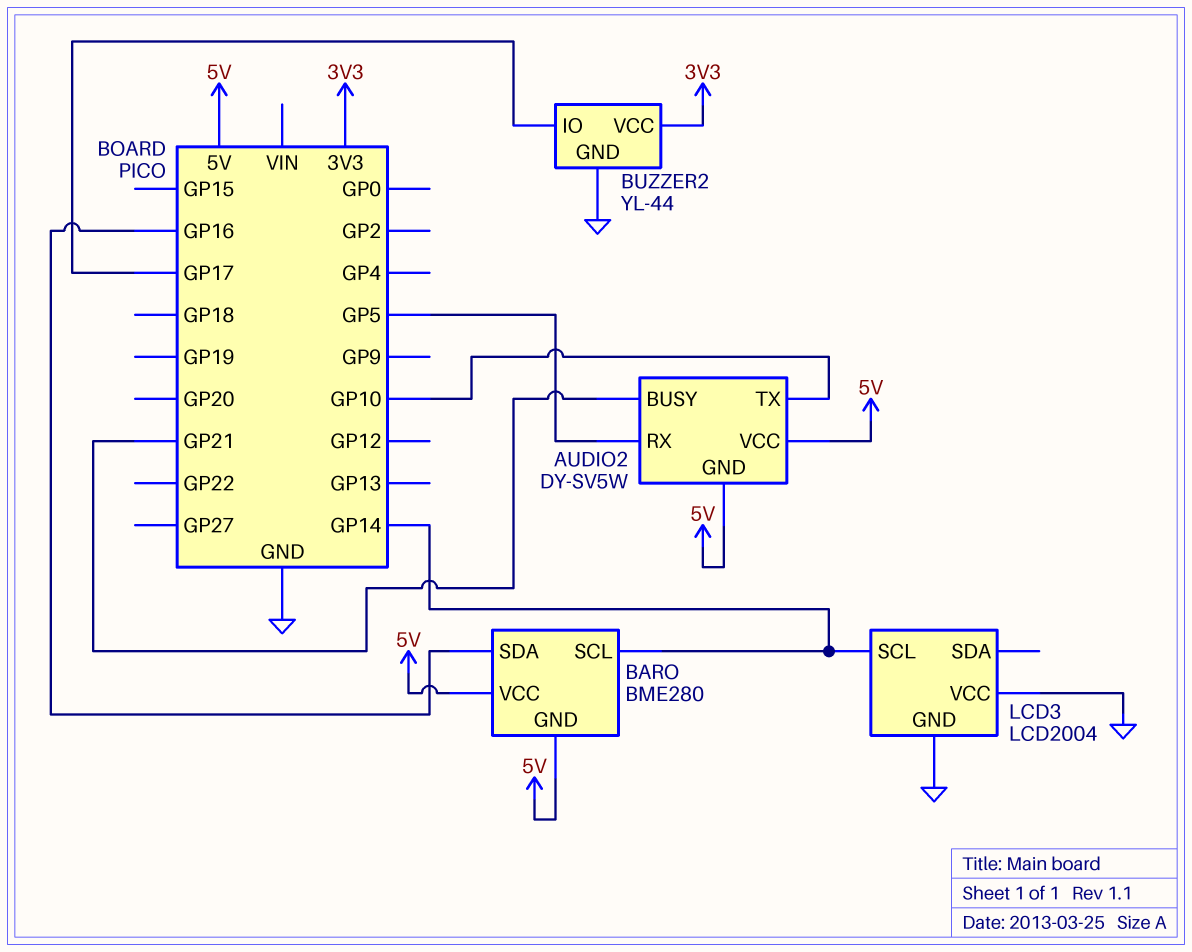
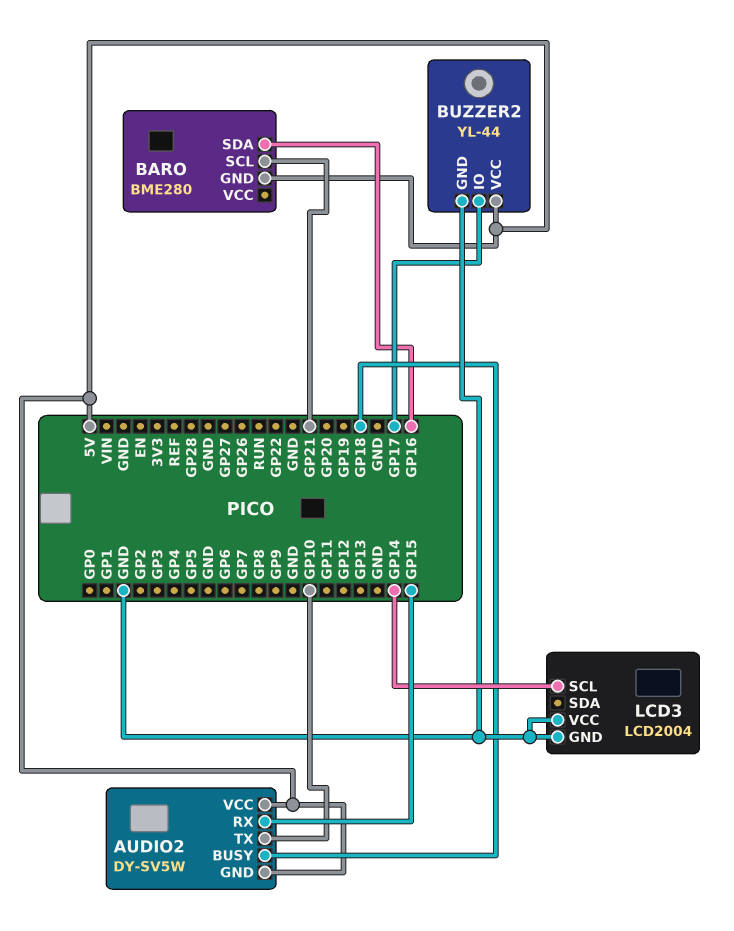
AUDIO2 pin BUSY: GP21 -> GP18
AUDIO2 pin RX: GP5 -> GP15
BARO pin SCL: GP14 -> GP21
BARO pin VCC: 5V -> none
BUZZER2 pin VCC: 3V3 -> 5V

